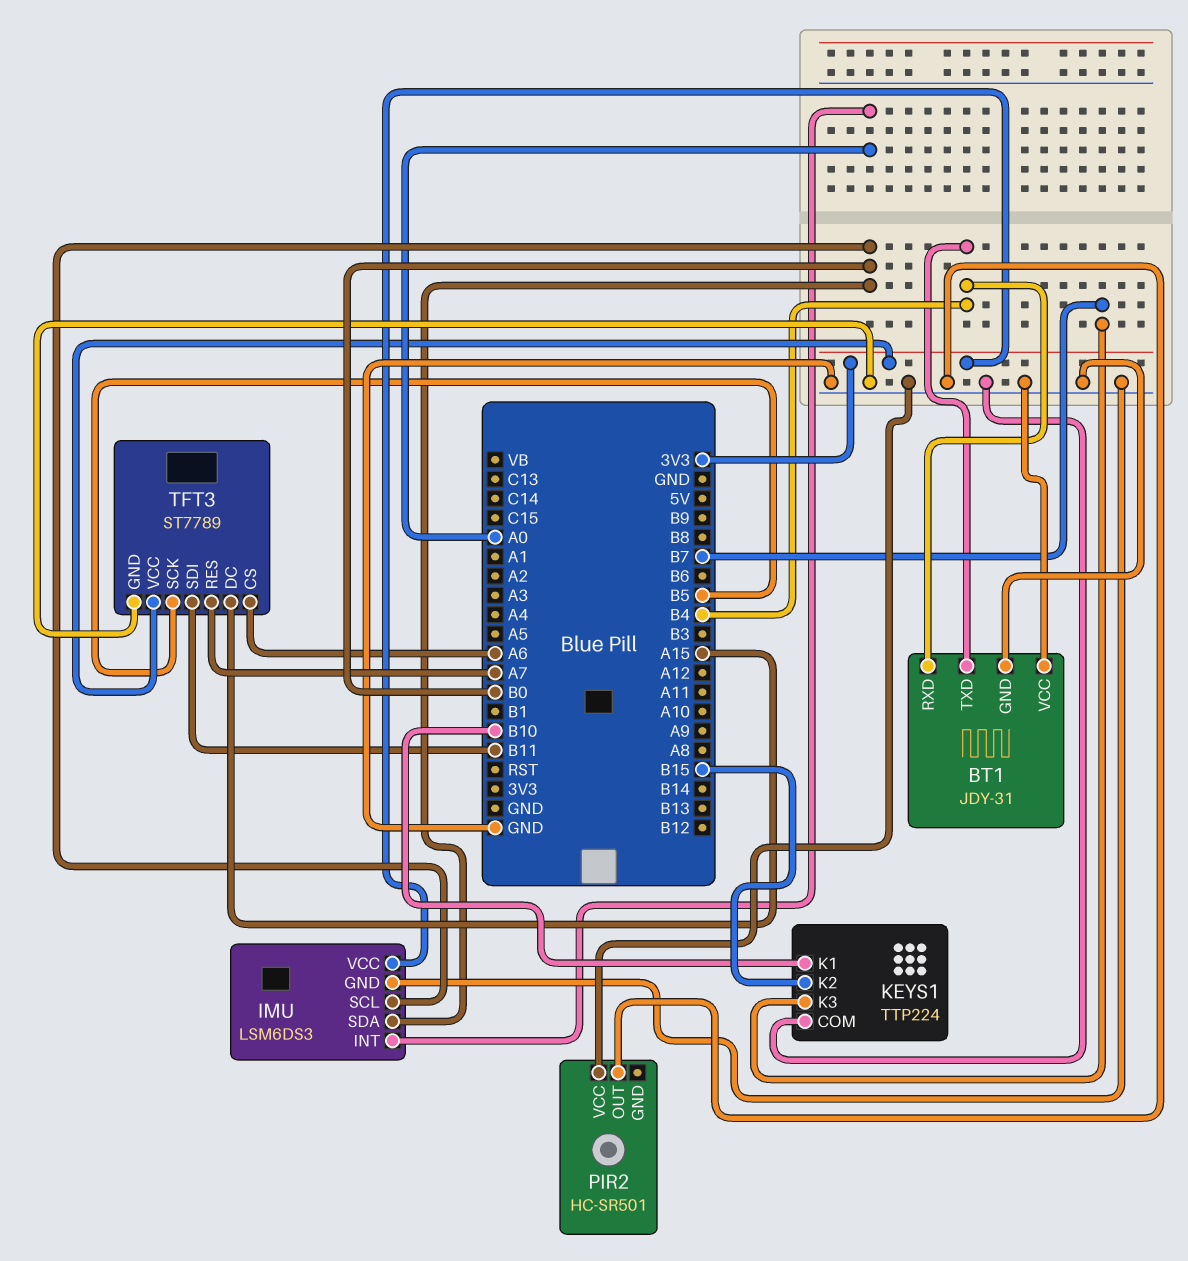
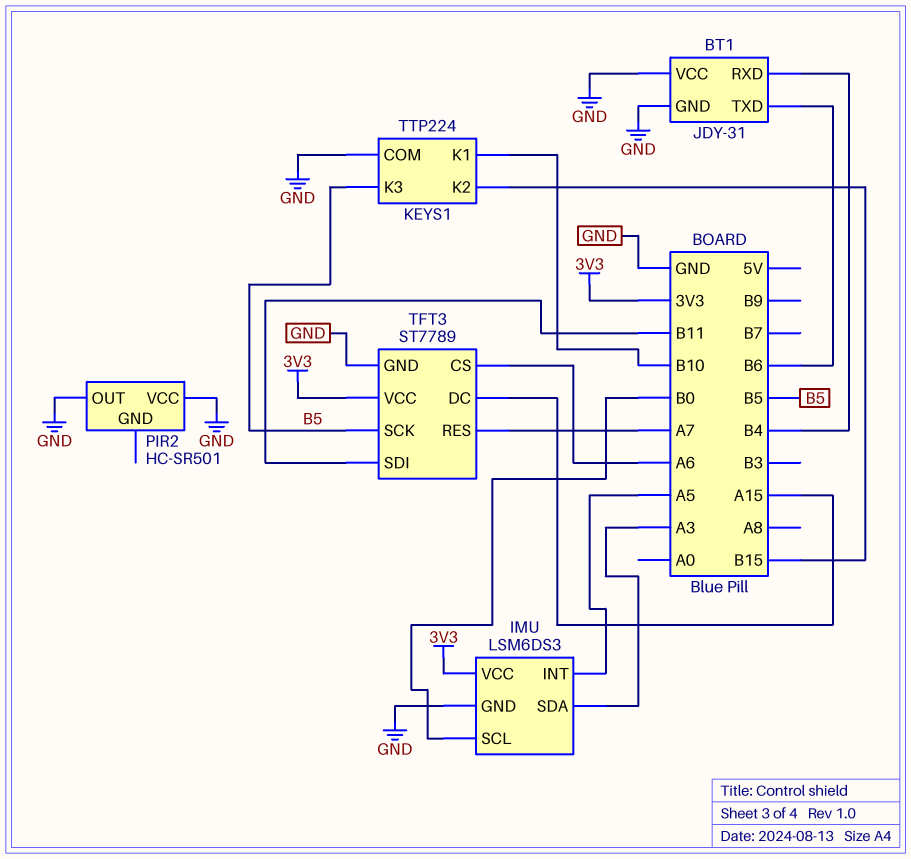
BT1 pin TXD: B4 -> B6
IMU pin INT: A0 -> A5
IMU pin SDA: B0 -> A3
KEYS1 pin K3: B7 -> B5

